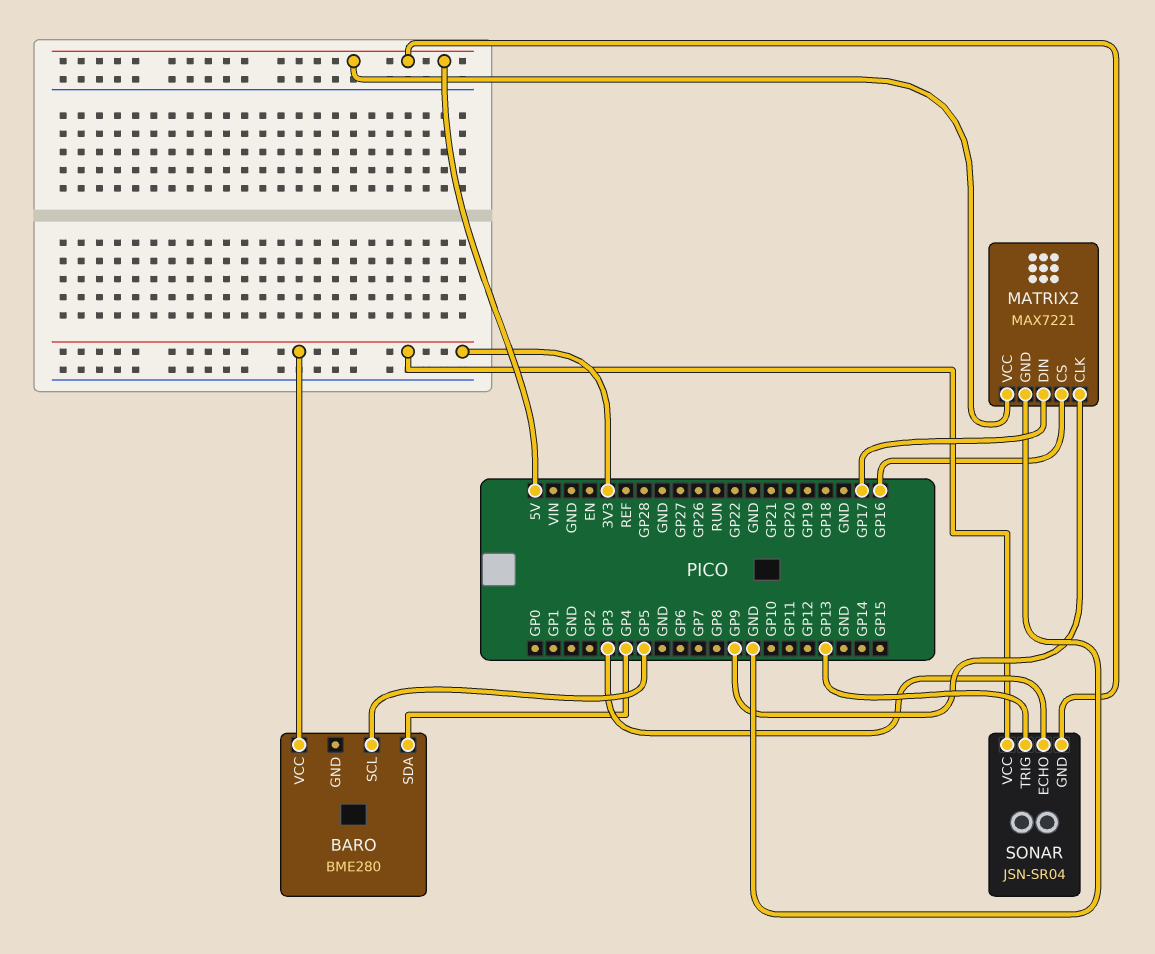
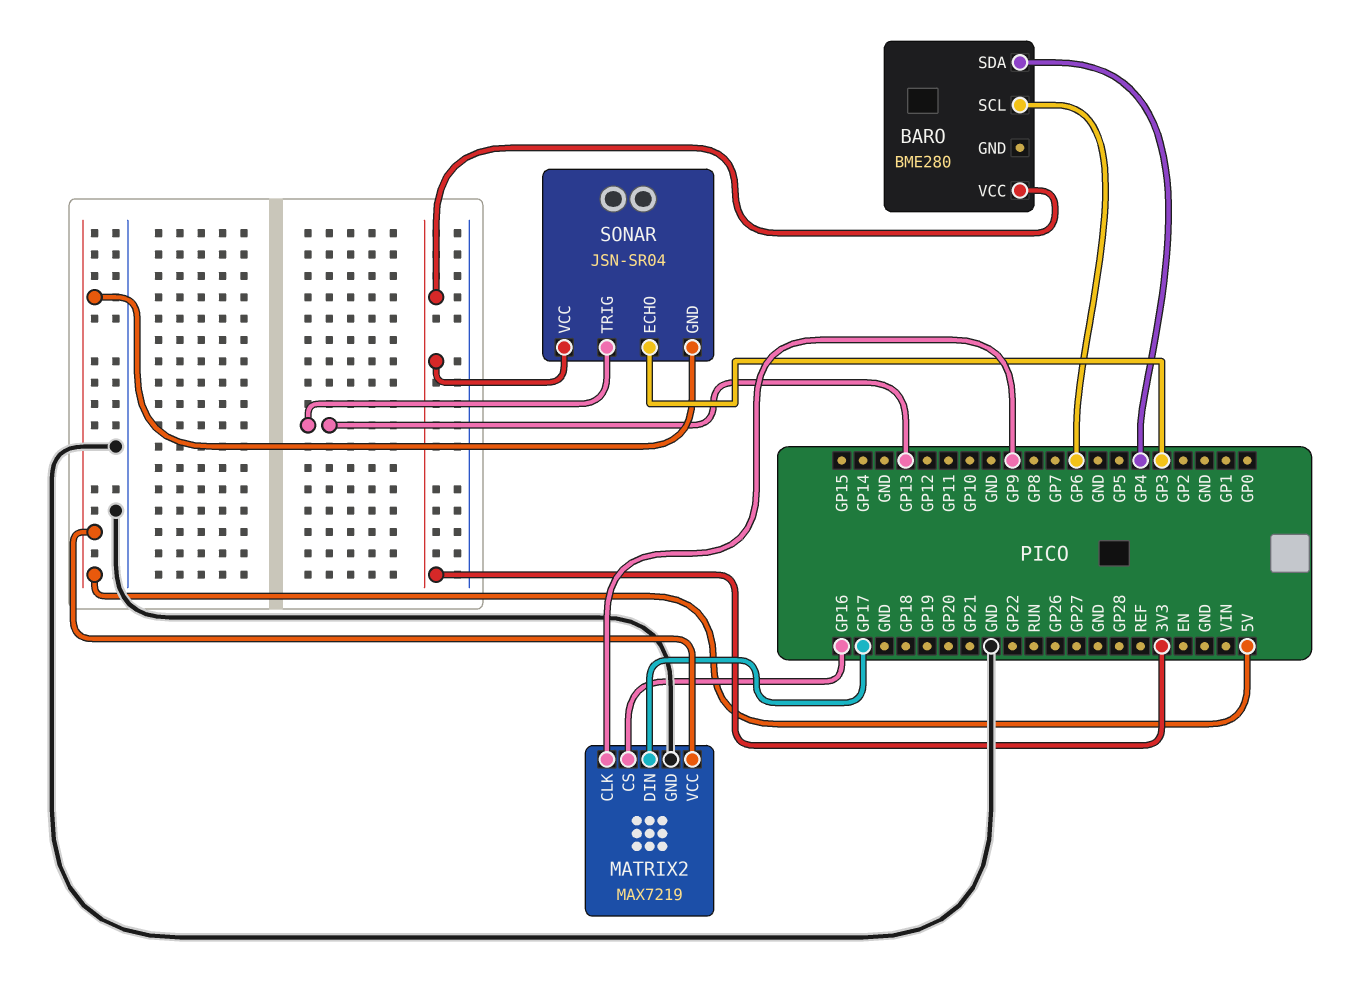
BARO pin SCL: GP5 -> GP6
MATRIX2: MAX7221 -> MAX7219

